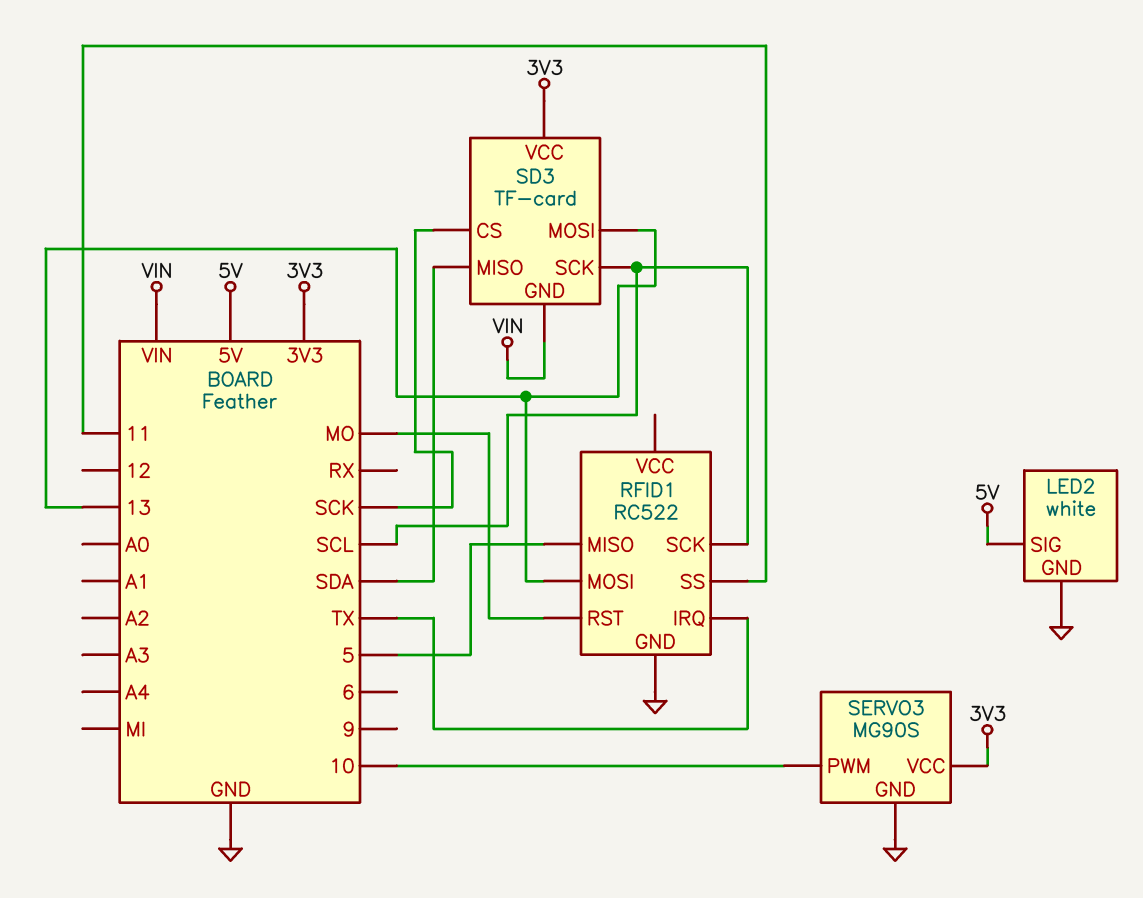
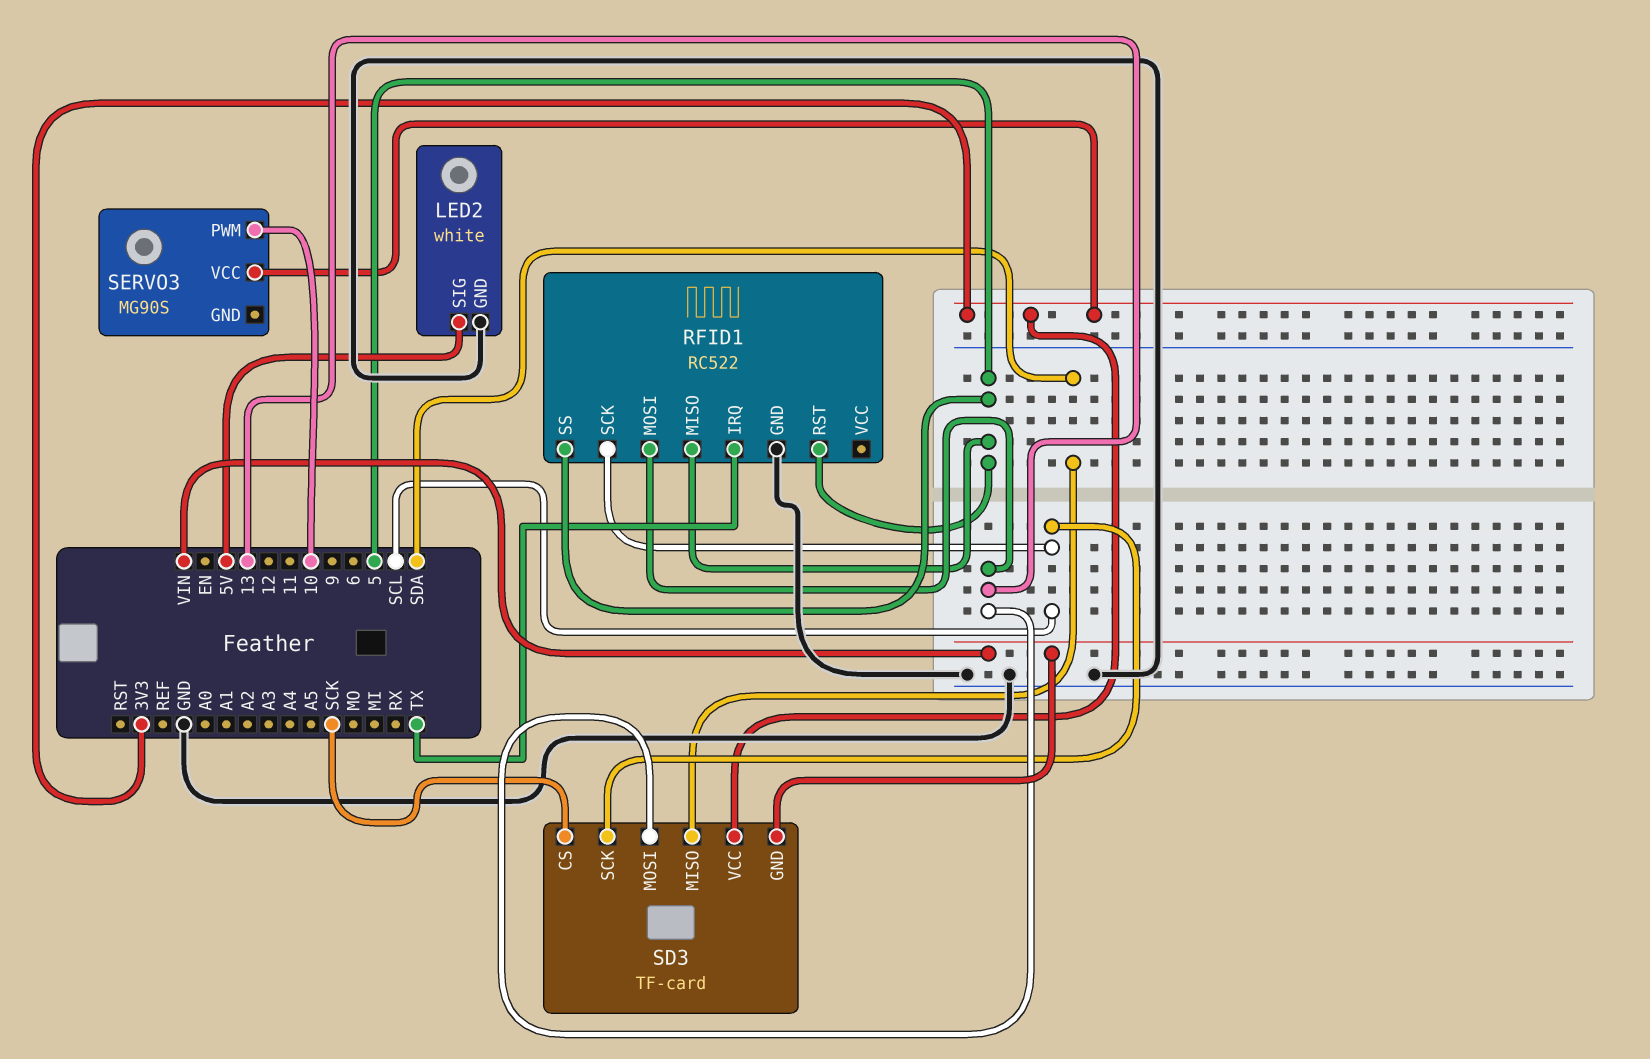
RFID1 pin RST: MO -> 5
RFID1 pin SS: 11 -> 5
SERVO3 pin GND: GND -> none

